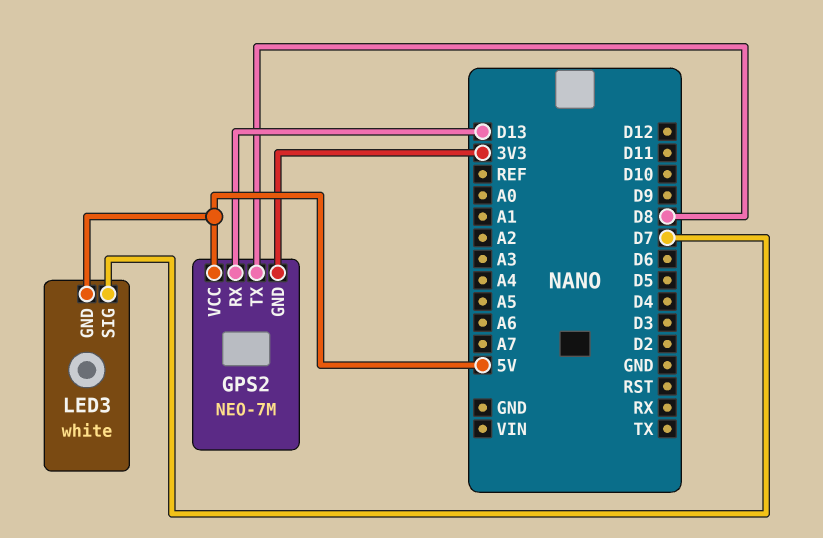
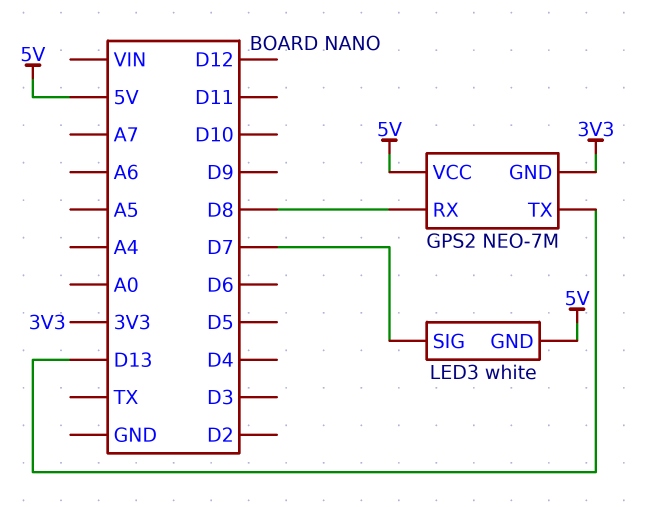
GPS2 pin RX: D13 -> D8
GPS2 pin TX: D8 -> D13

